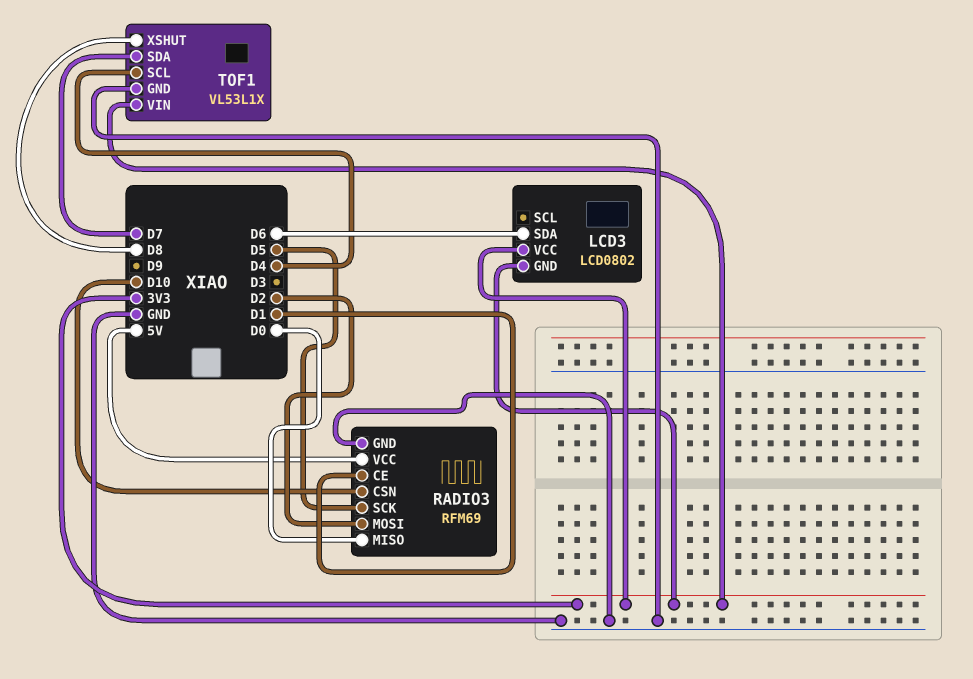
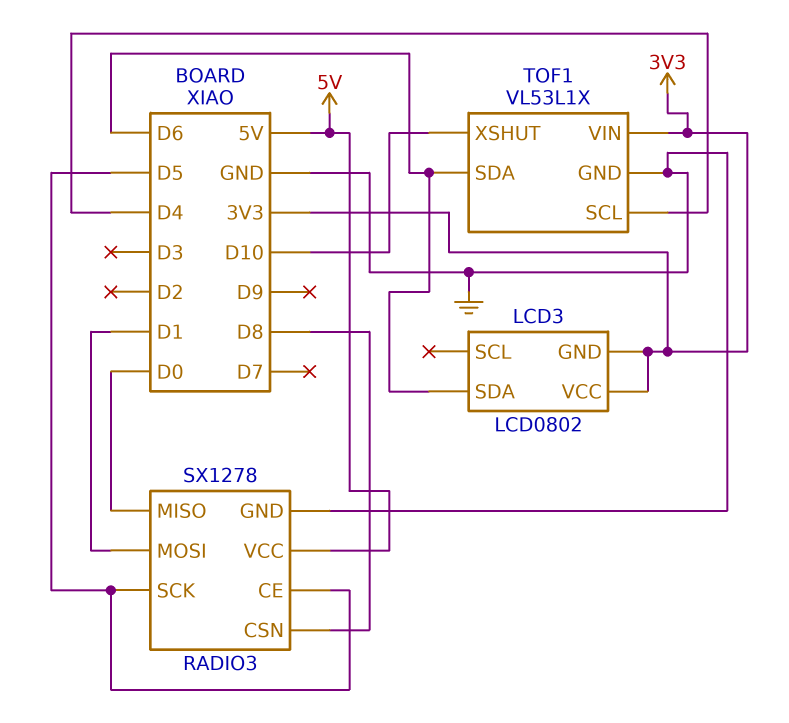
RADIO3: RFM69 -> SX1278
RADIO3 pin CE: D1 -> D5
RADIO3 pin CSN: D10 -> D8
RADIO3 pin MOSI: D2 -> D1
TOF1 pin SDA: D7 -> D6
TOF1 pin XSHUT: D8 -> D10

